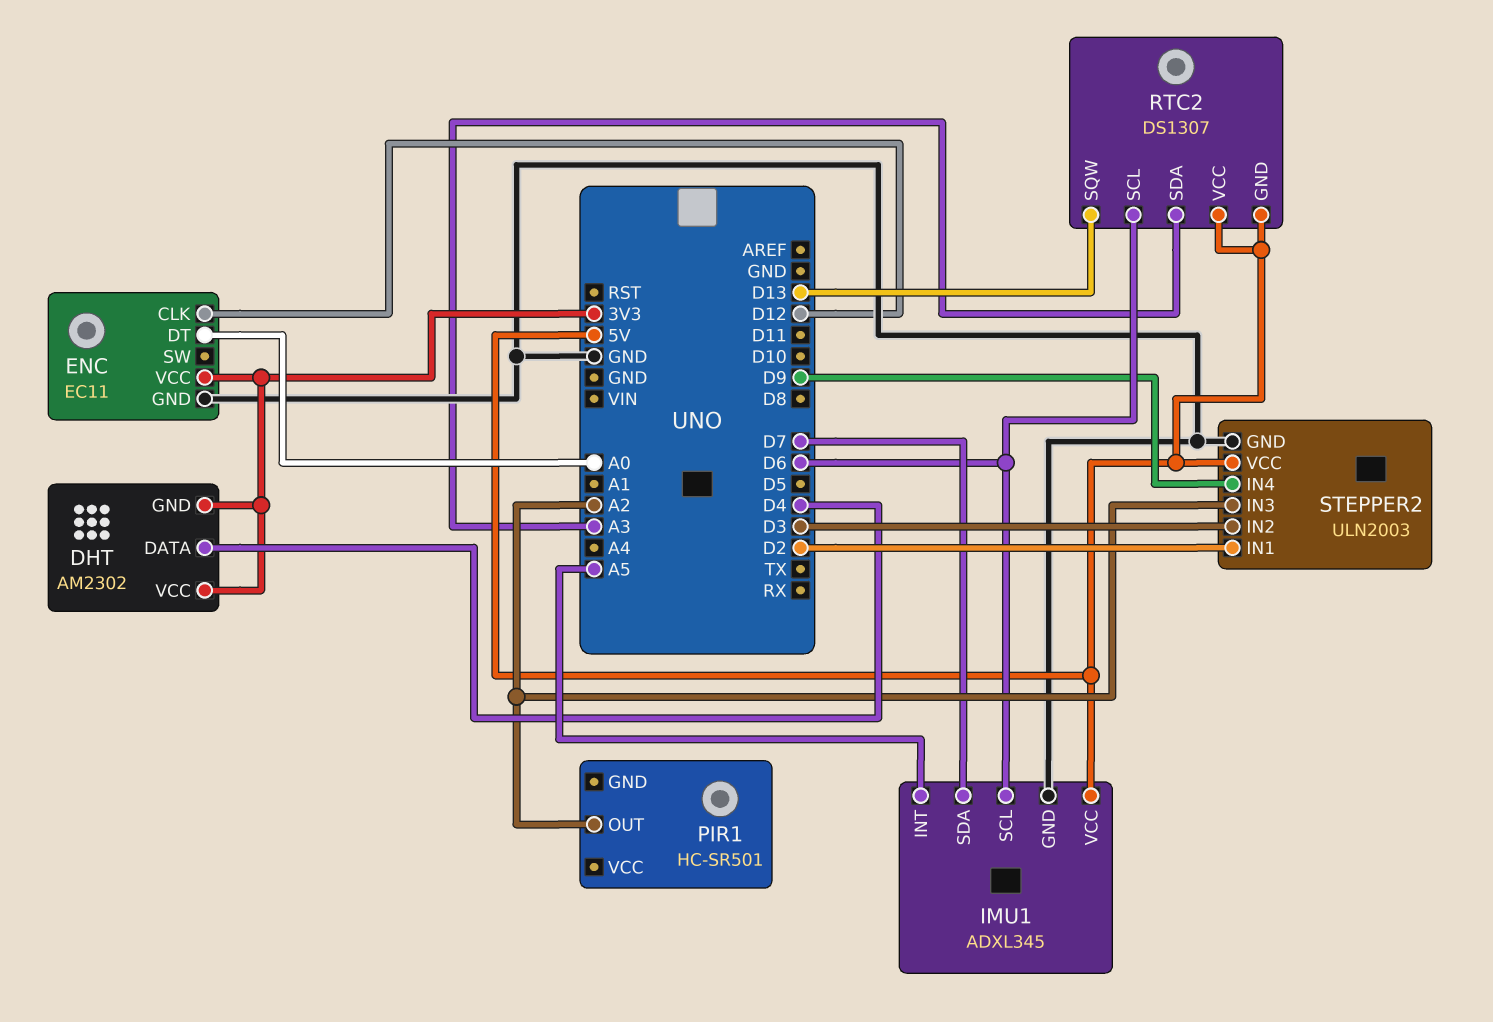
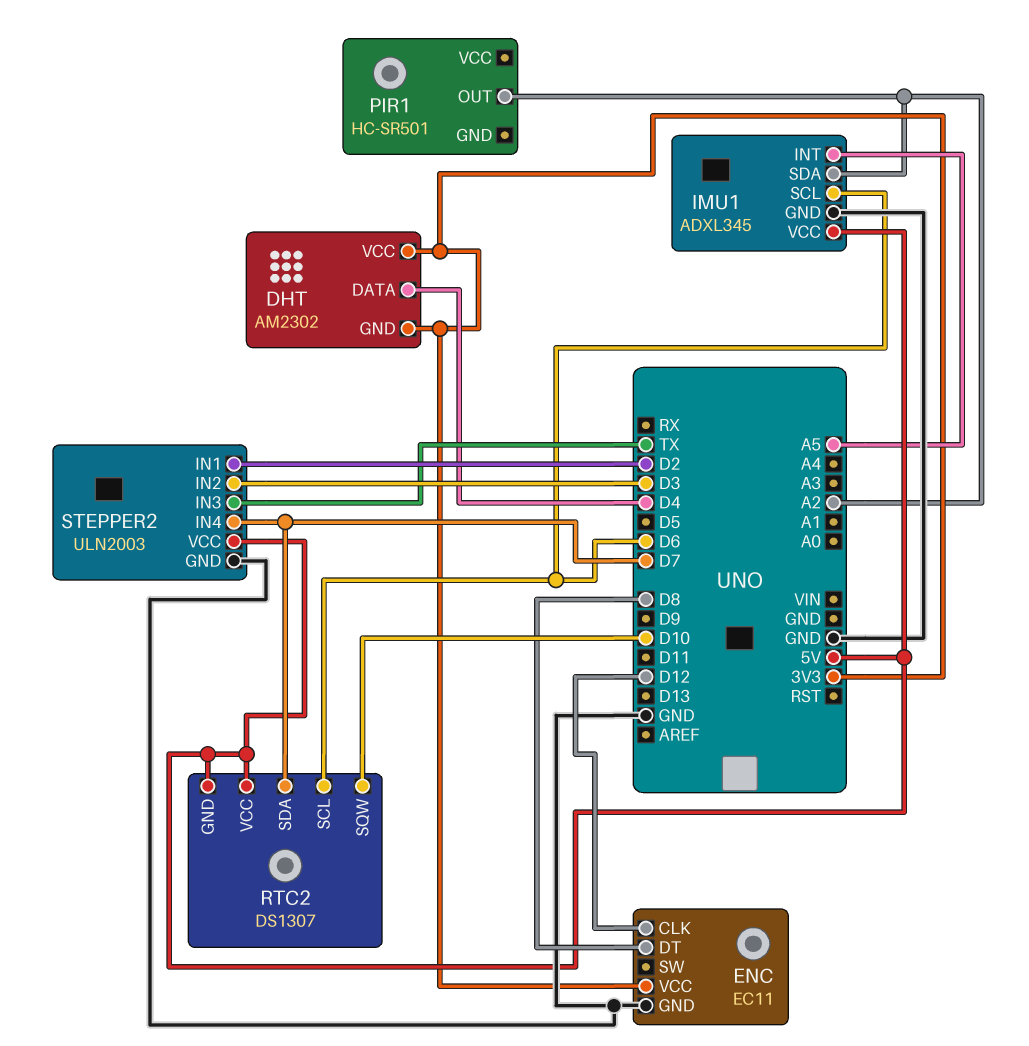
ENC pin DT: A0 -> D8
IMU1 pin SDA: D7 -> A2
RTC2 pin SDA: A3 -> D7
RTC2 pin SQW: D13 -> D10
STEPPER2 pin IN3: A2 -> TX
STEPPER2 pin IN4: D9 -> D7

